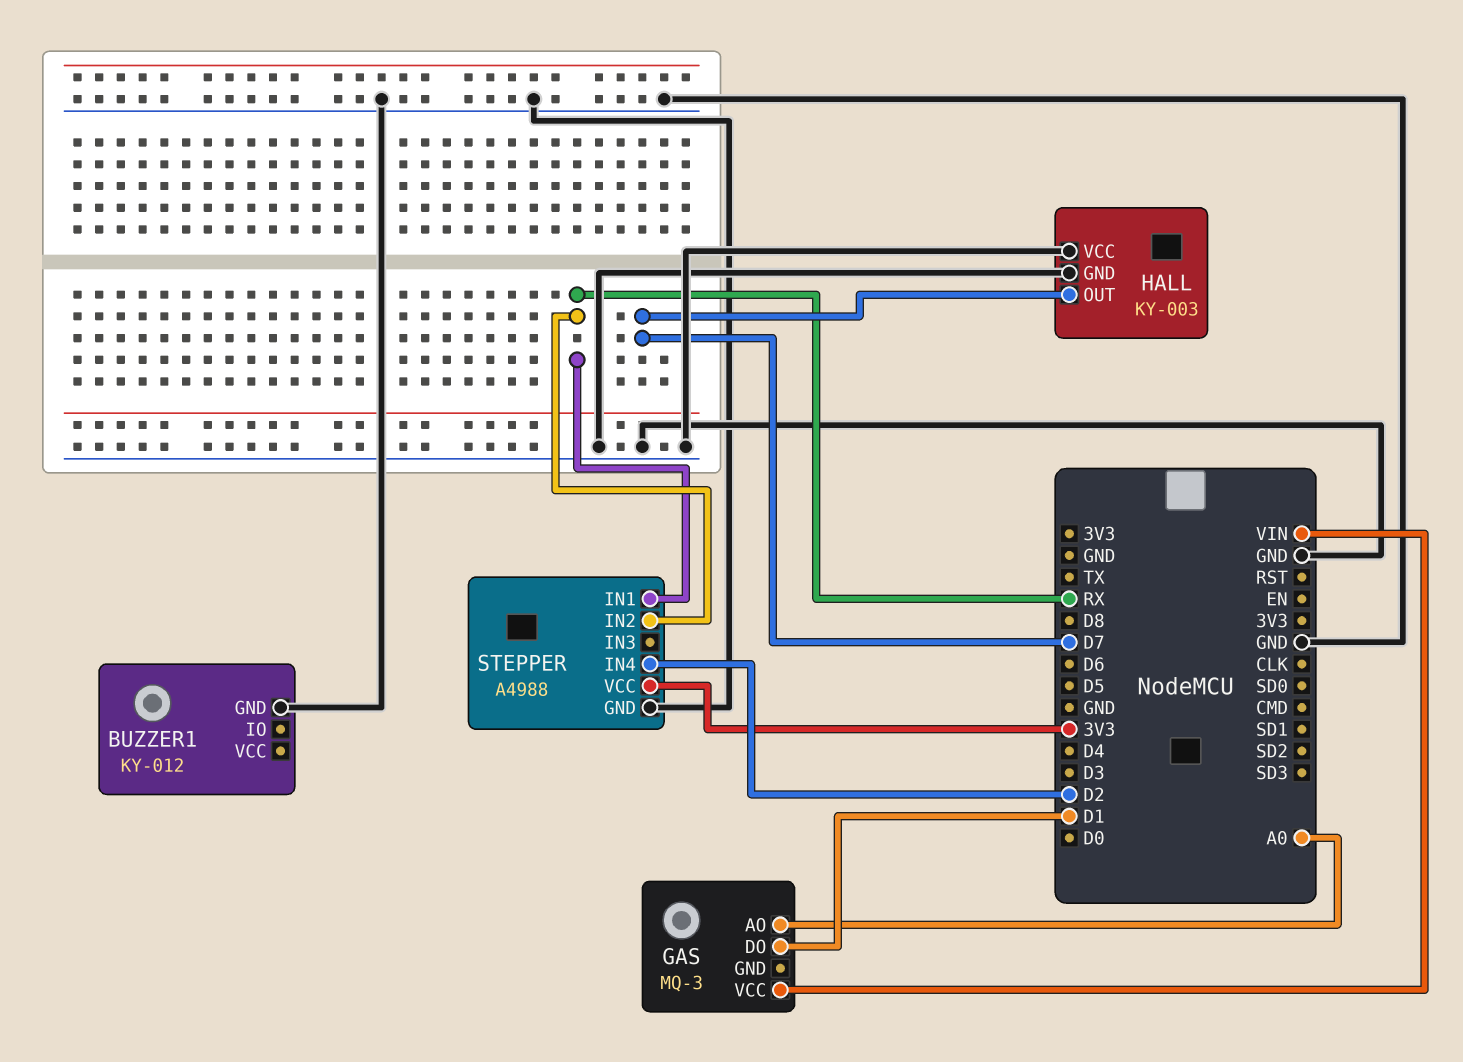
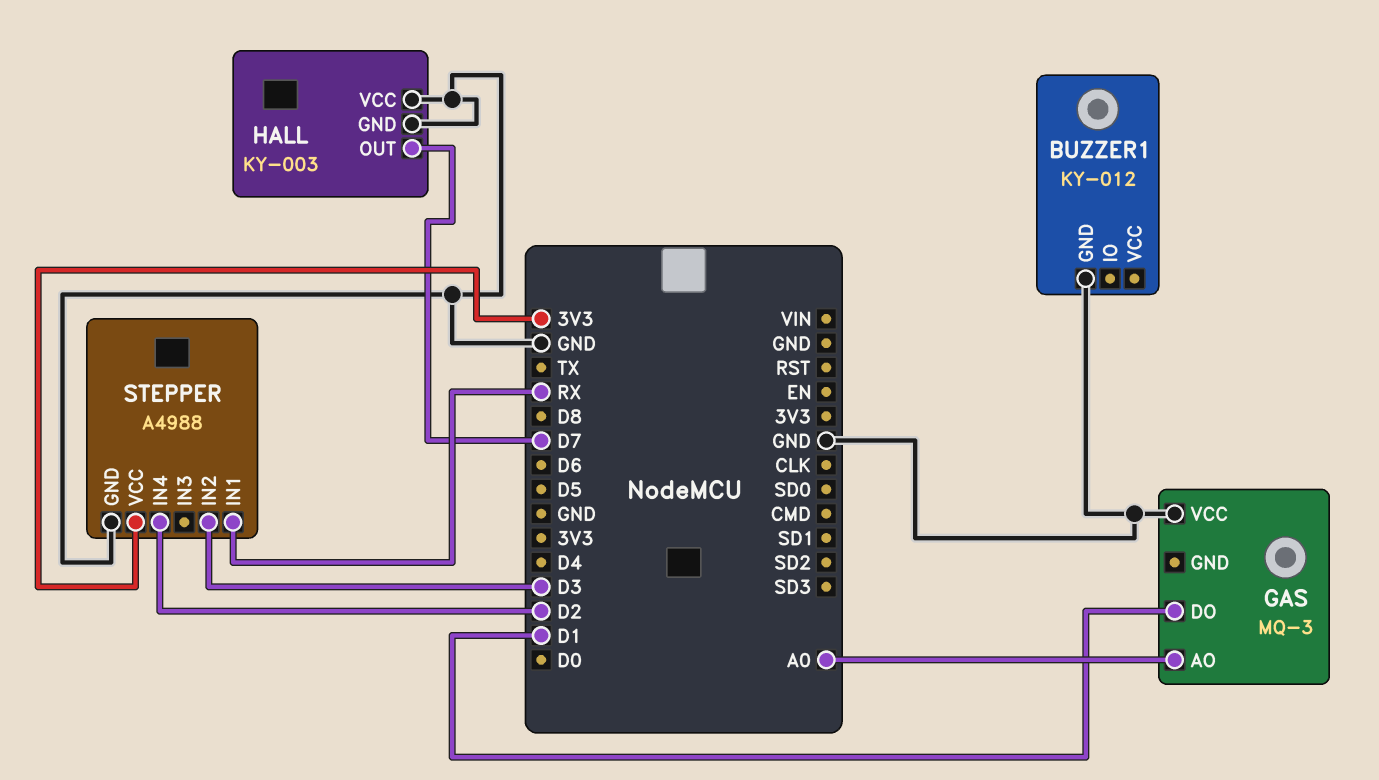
GAS pin VCC: VIN -> GND
STEPPER pin IN2: RX -> D3

